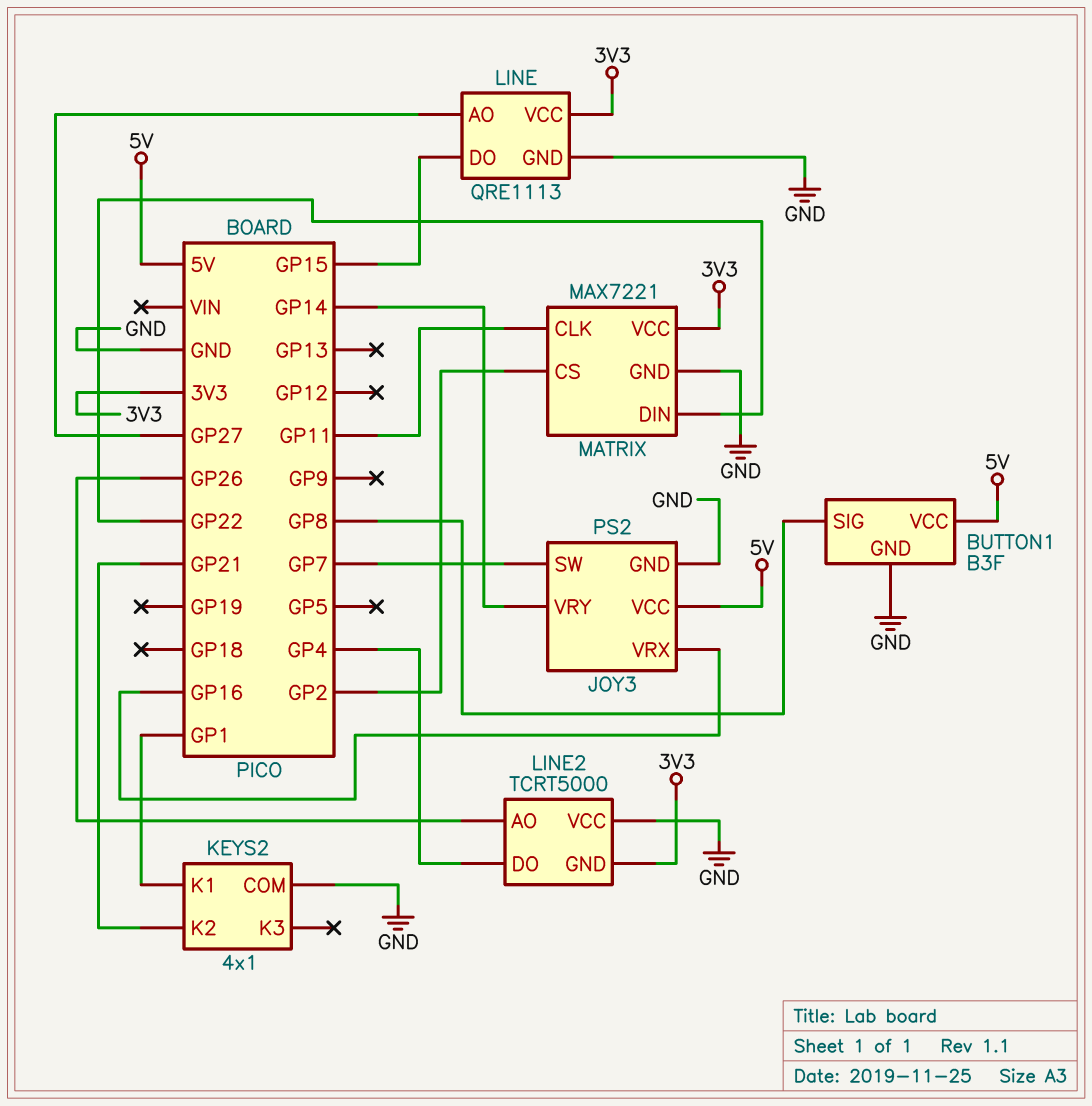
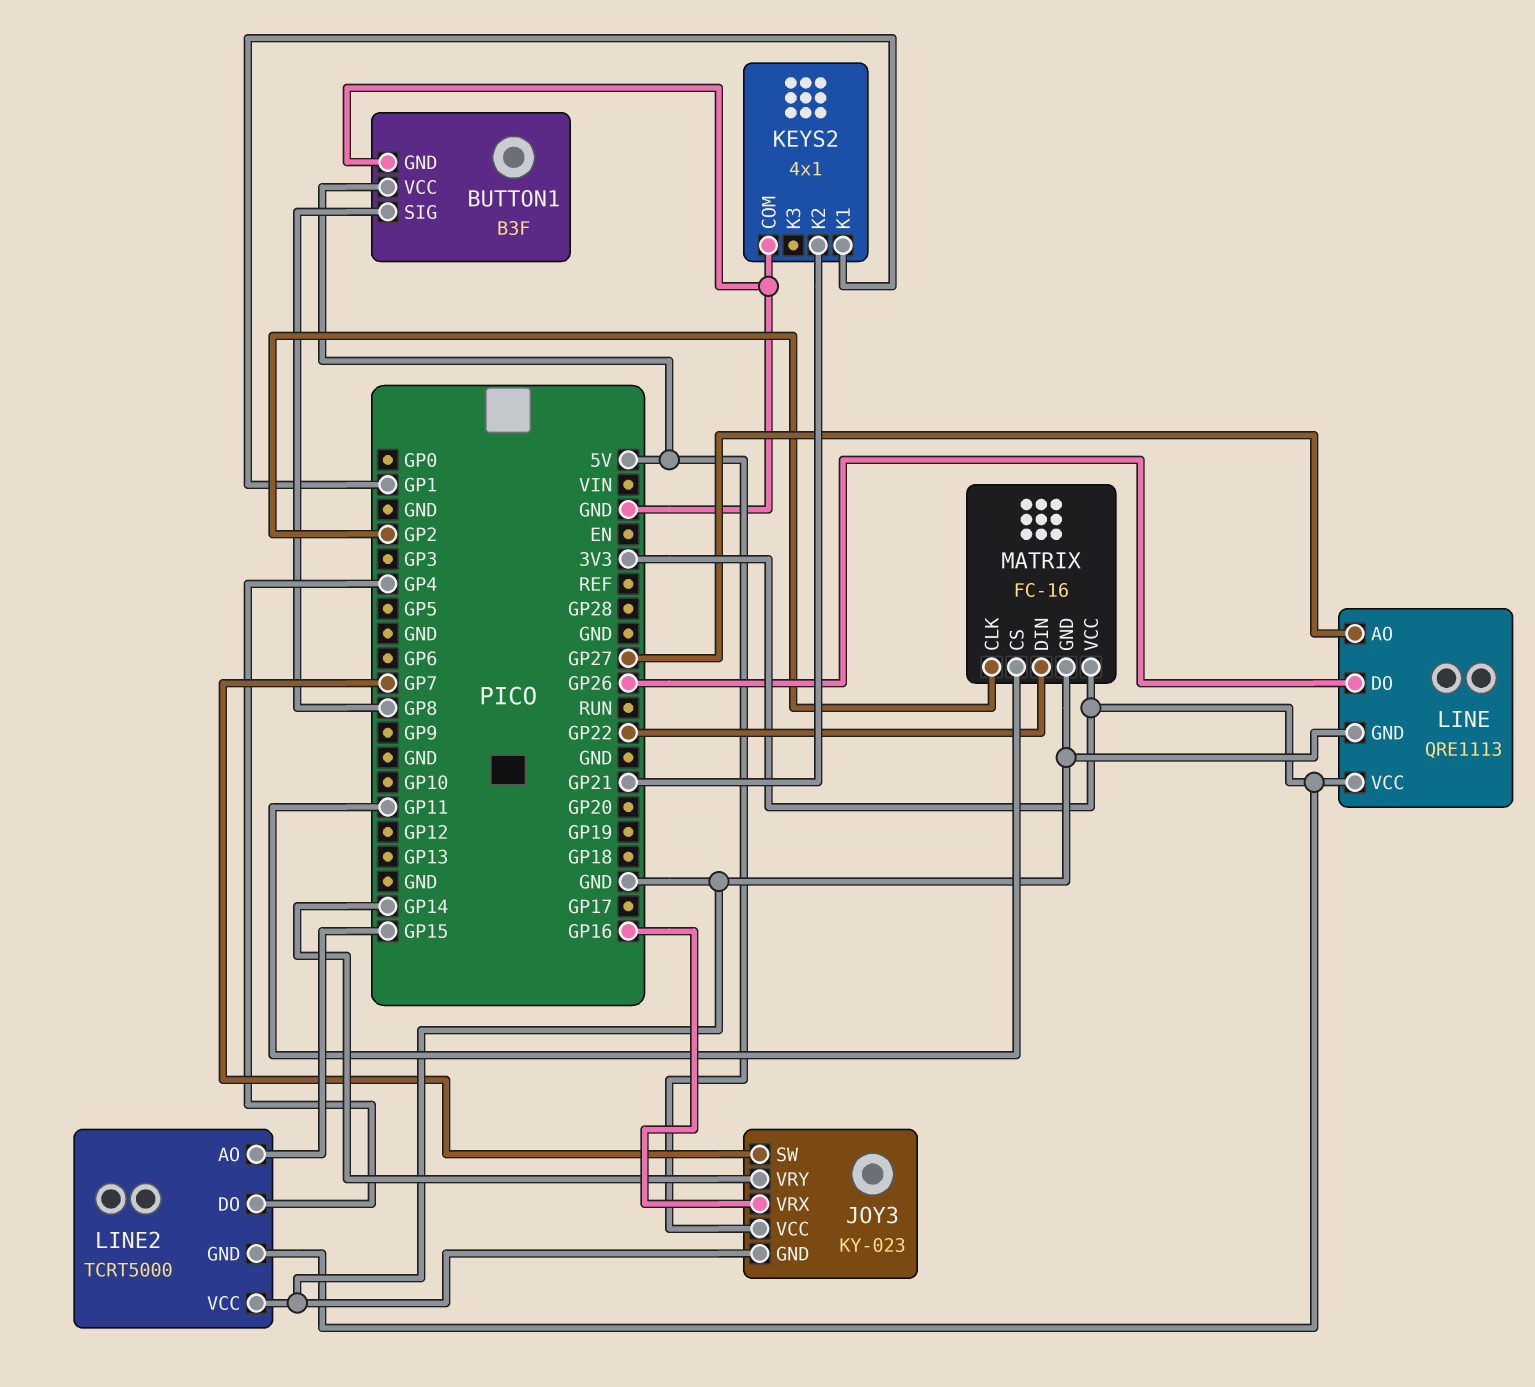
JOY3: PS2 -> KY-023
LINE pin DO: GP15 -> GP26
LINE2 pin AO: GP26 -> GP15
MATRIX: MAX7221 -> FC-16
MATRIX pin CLK: GP11 -> GP2
MATRIX pin CS: GP2 -> GP11

